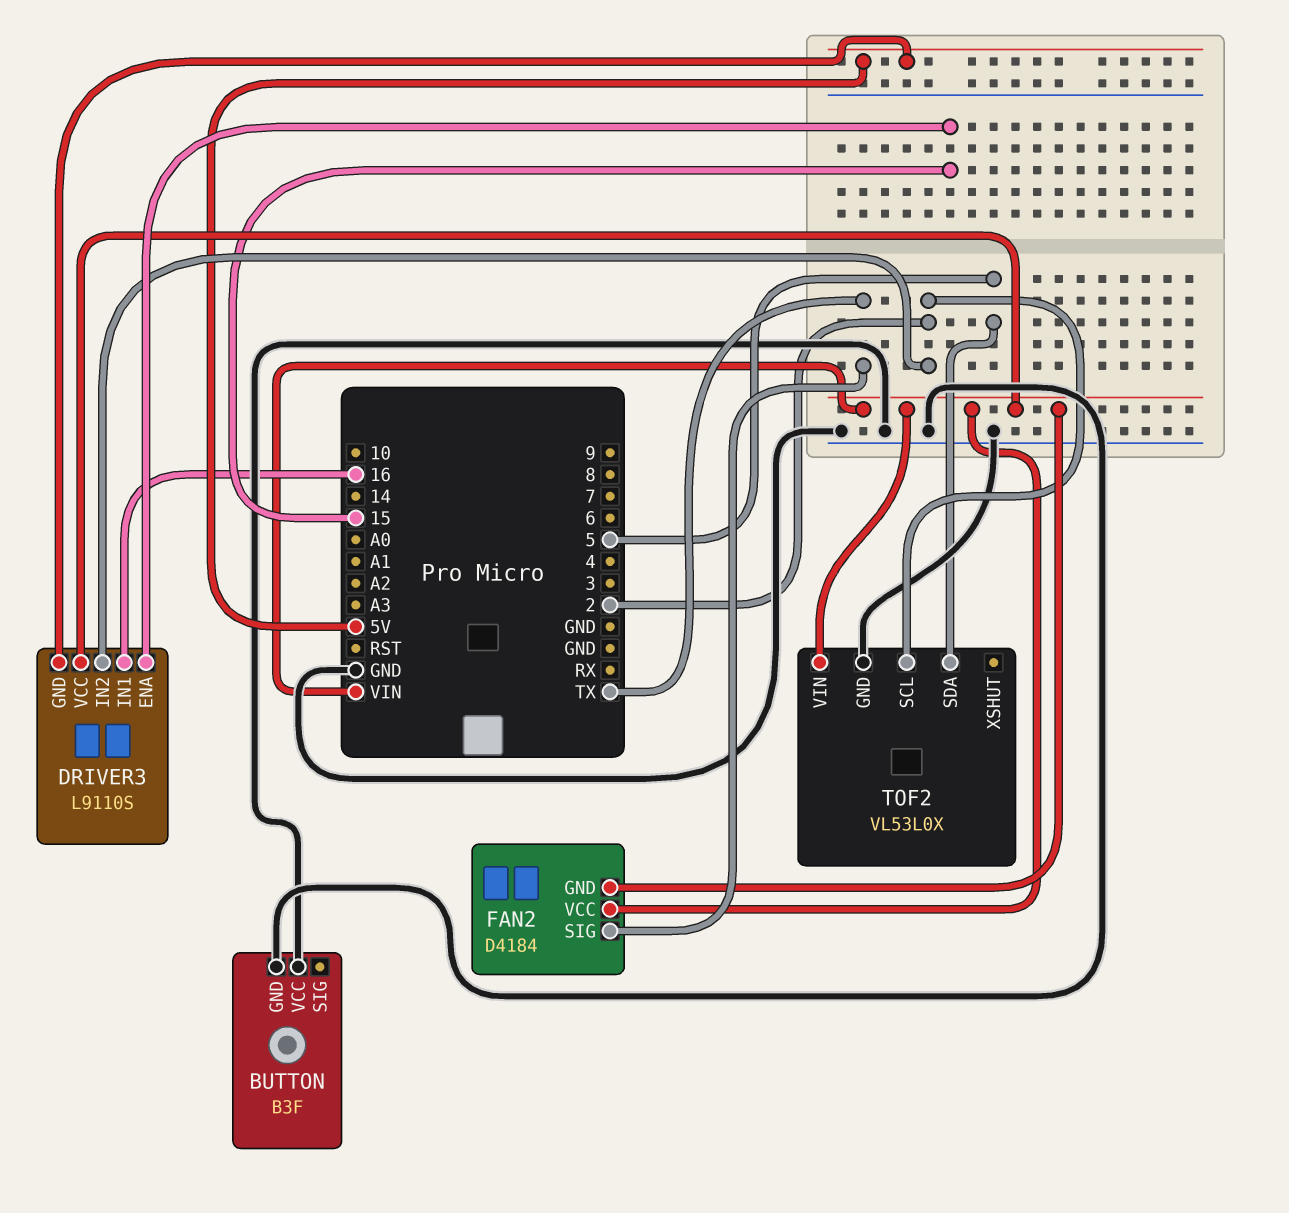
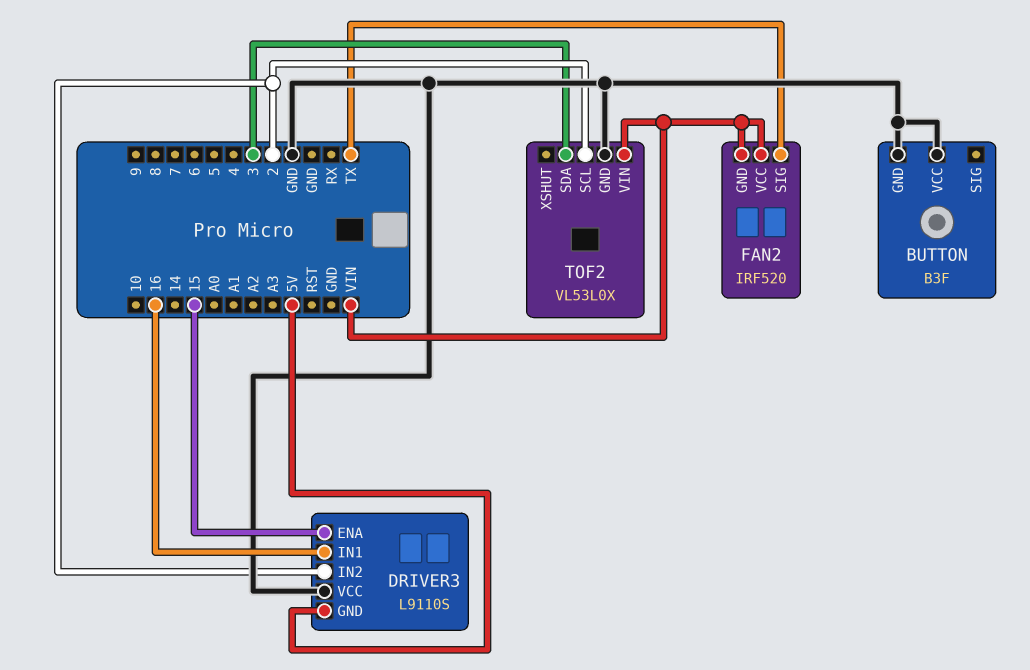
DRIVER3 pin VCC: VIN -> GND
FAN2: D4184 -> IRF520
TOF2 pin SDA: 5 -> 3

